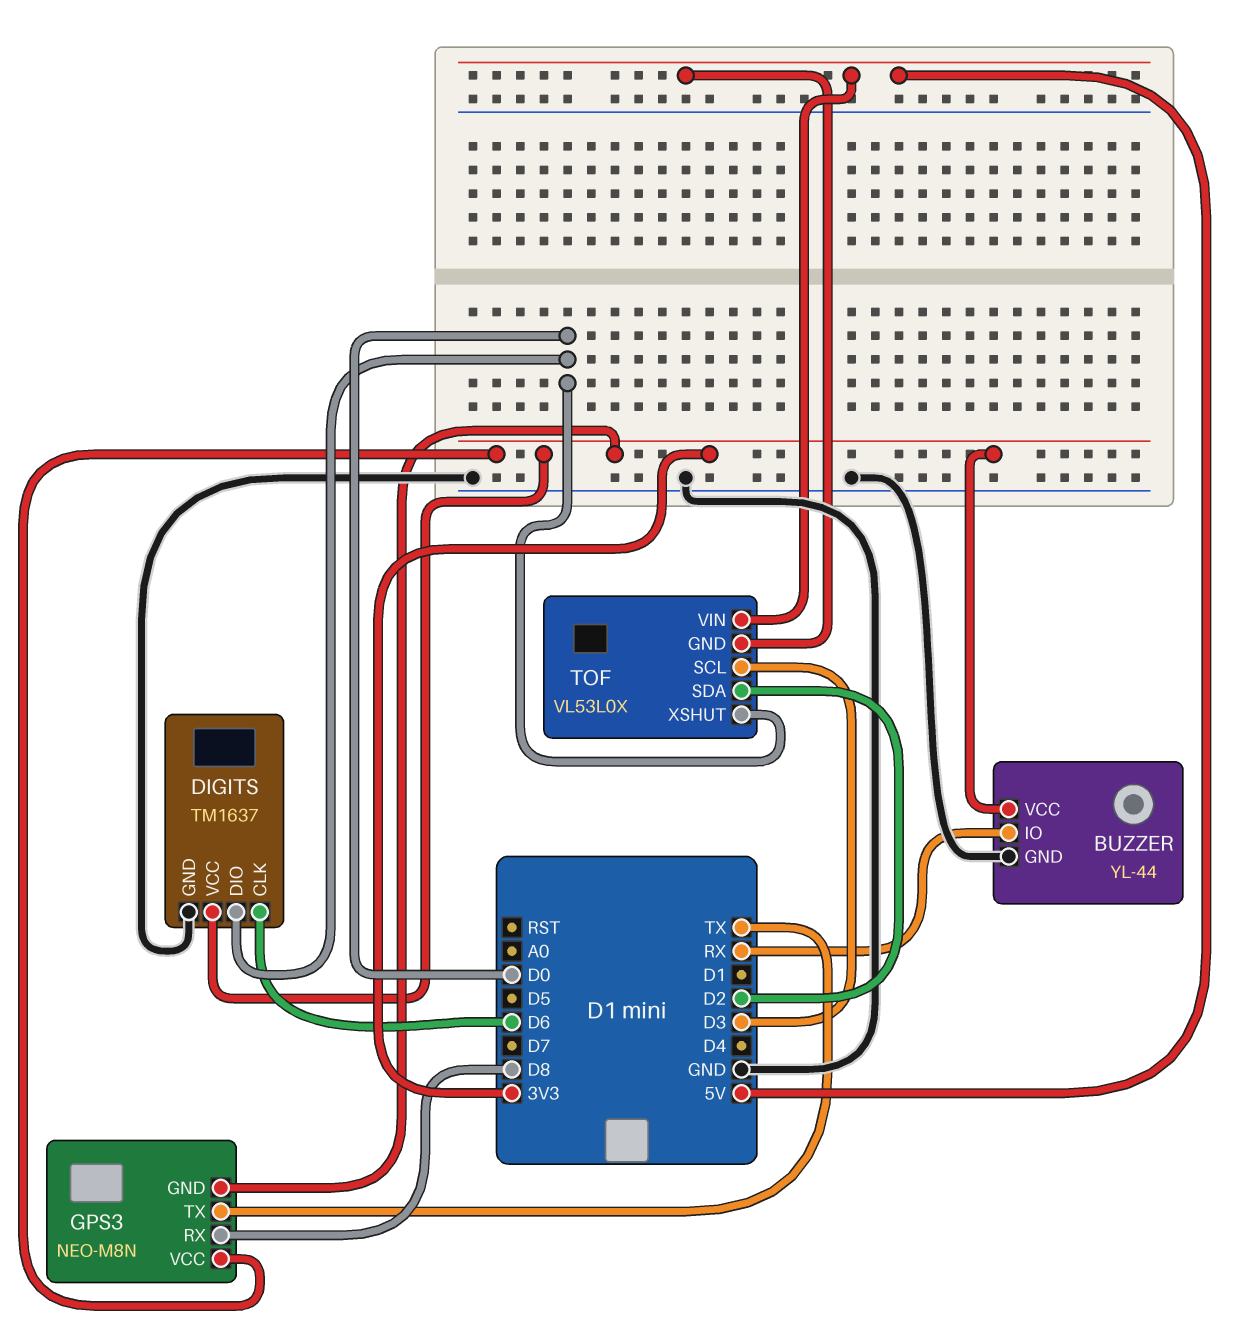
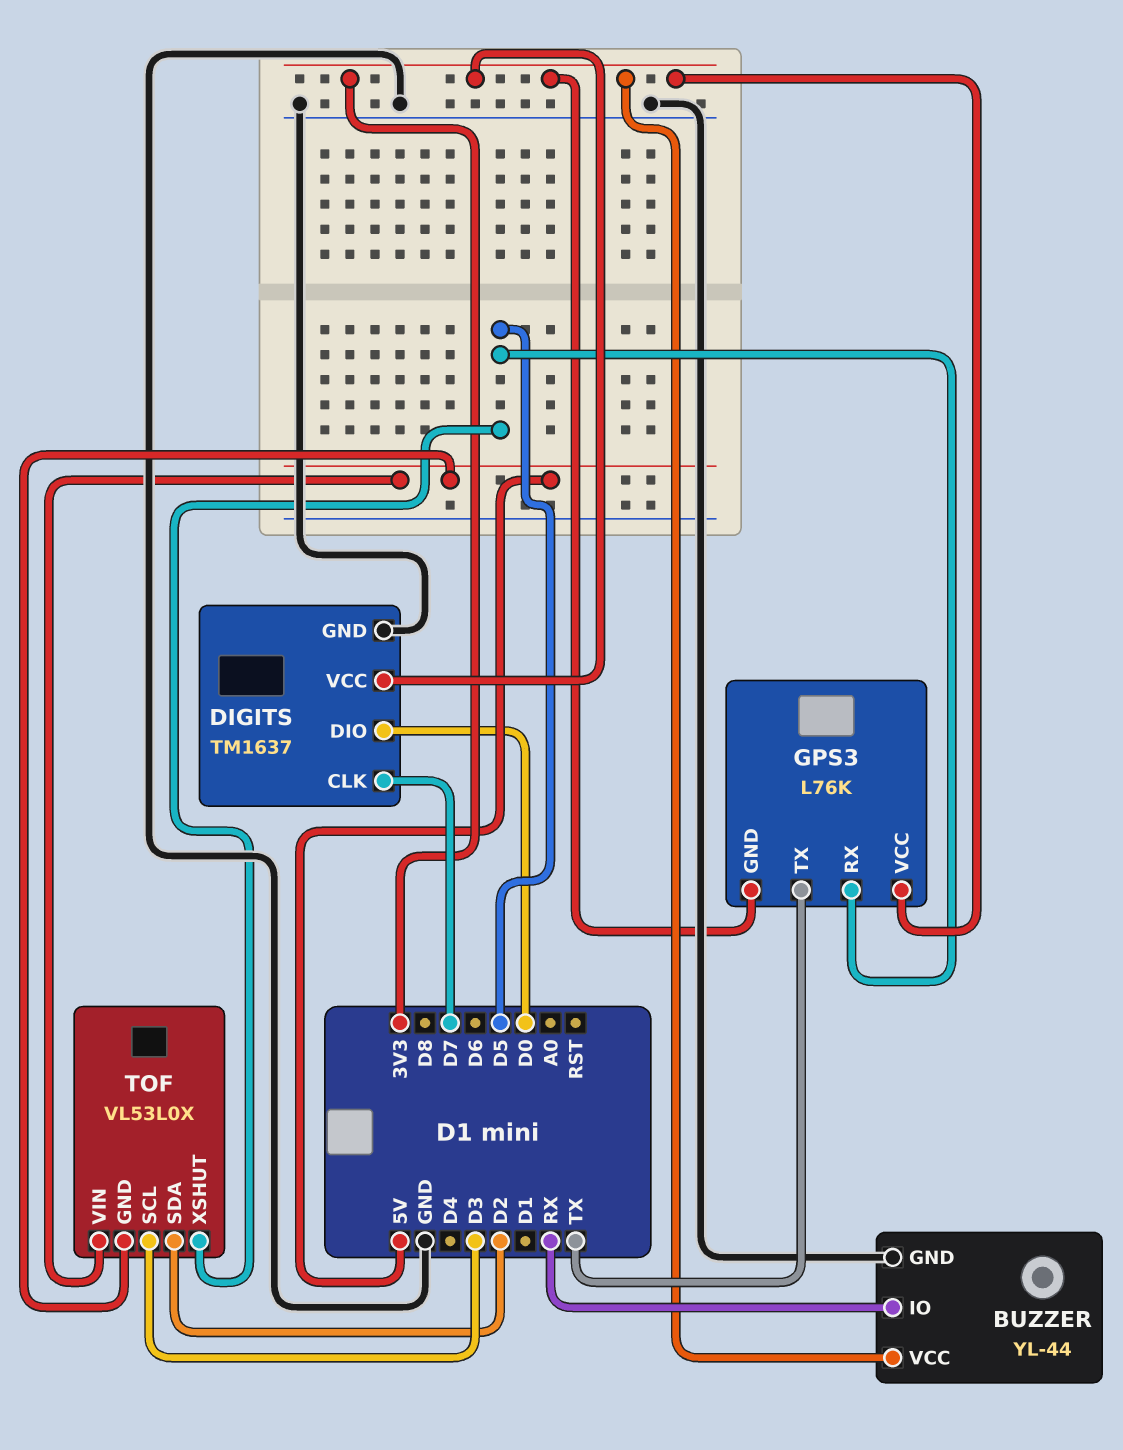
DIGITS pin CLK: D6 -> D7
GPS3: NEO-M8N -> L76K
GPS3 pin RX: D8 -> D5
TOF pin XSHUT: D0 -> D5

